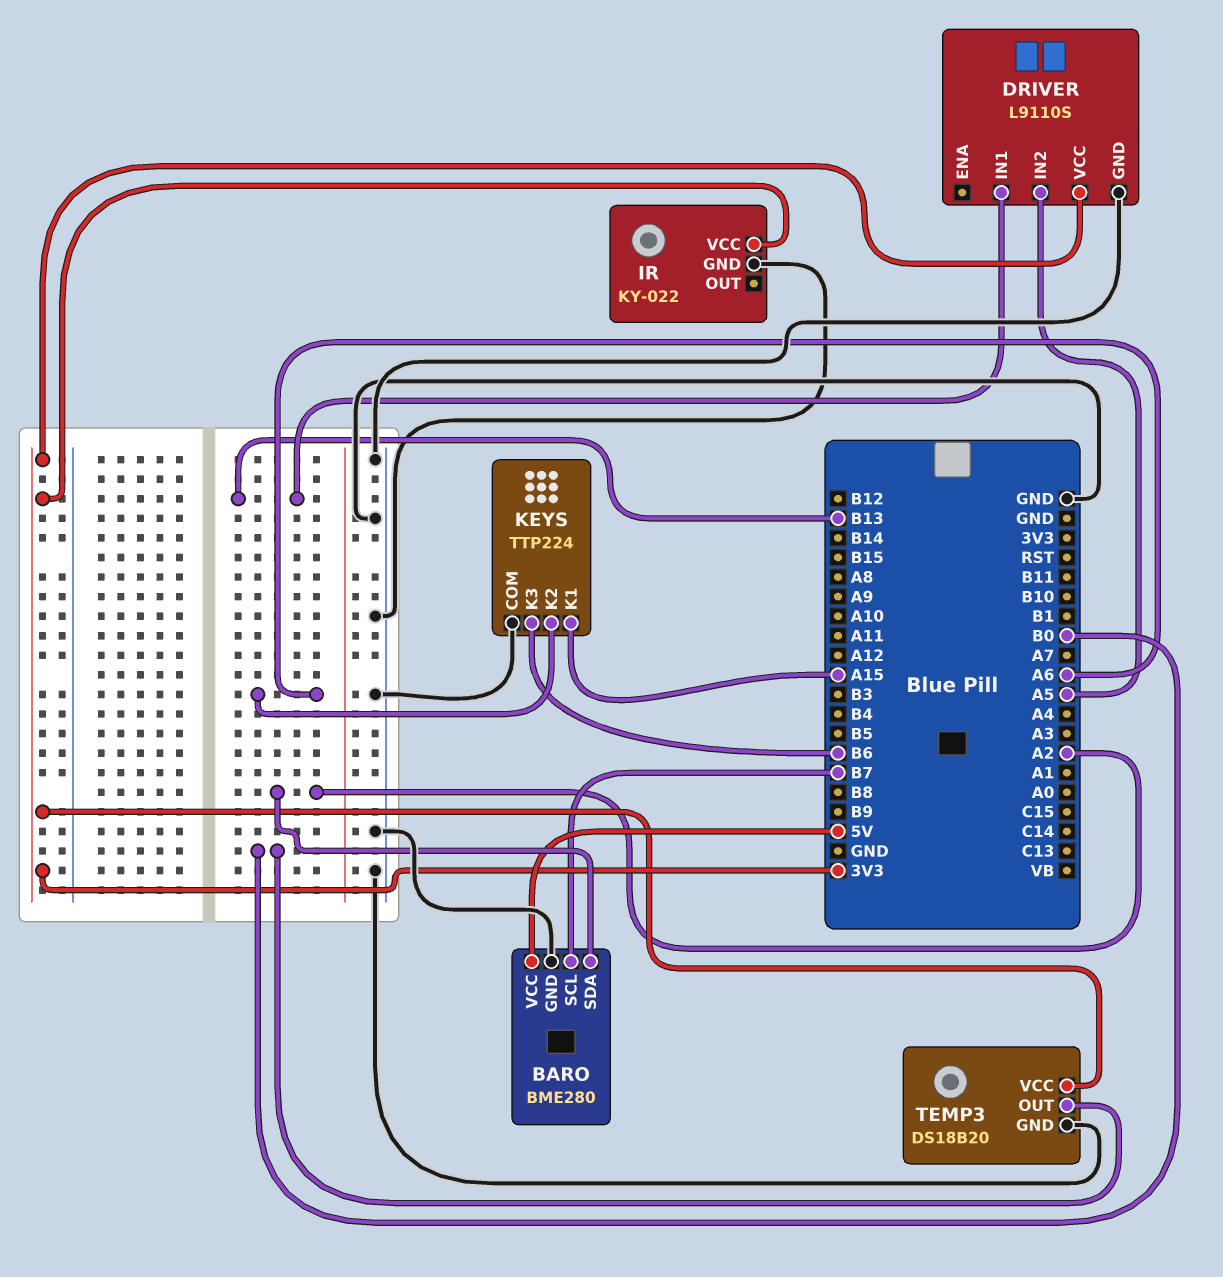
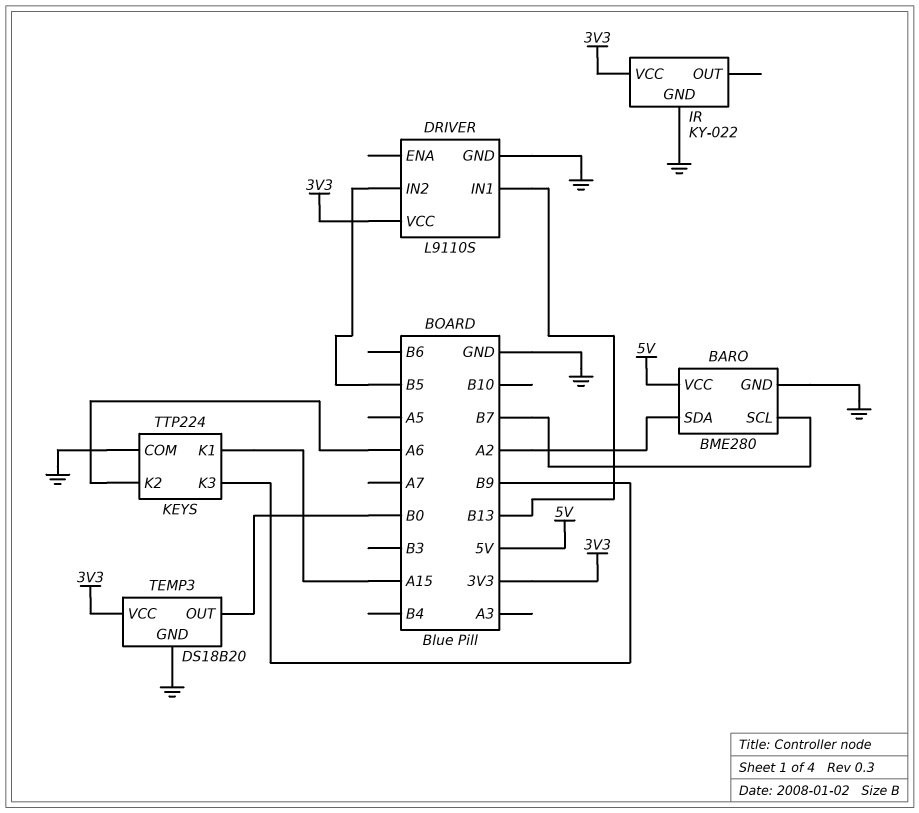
DRIVER pin IN2: A5 -> B5
KEYS pin K3: B6 -> B9

